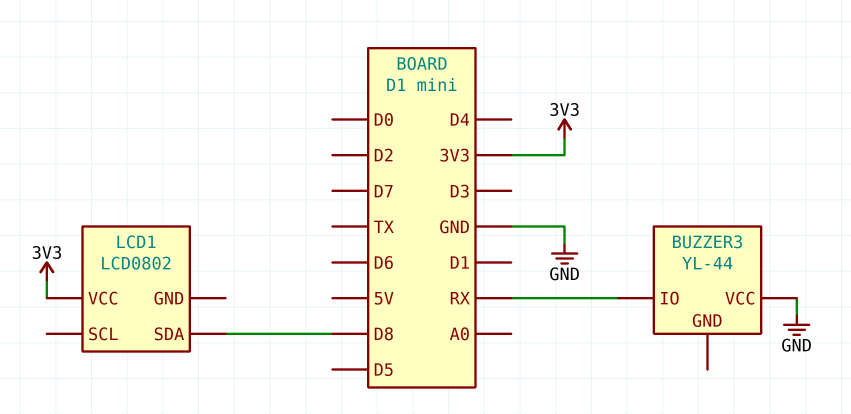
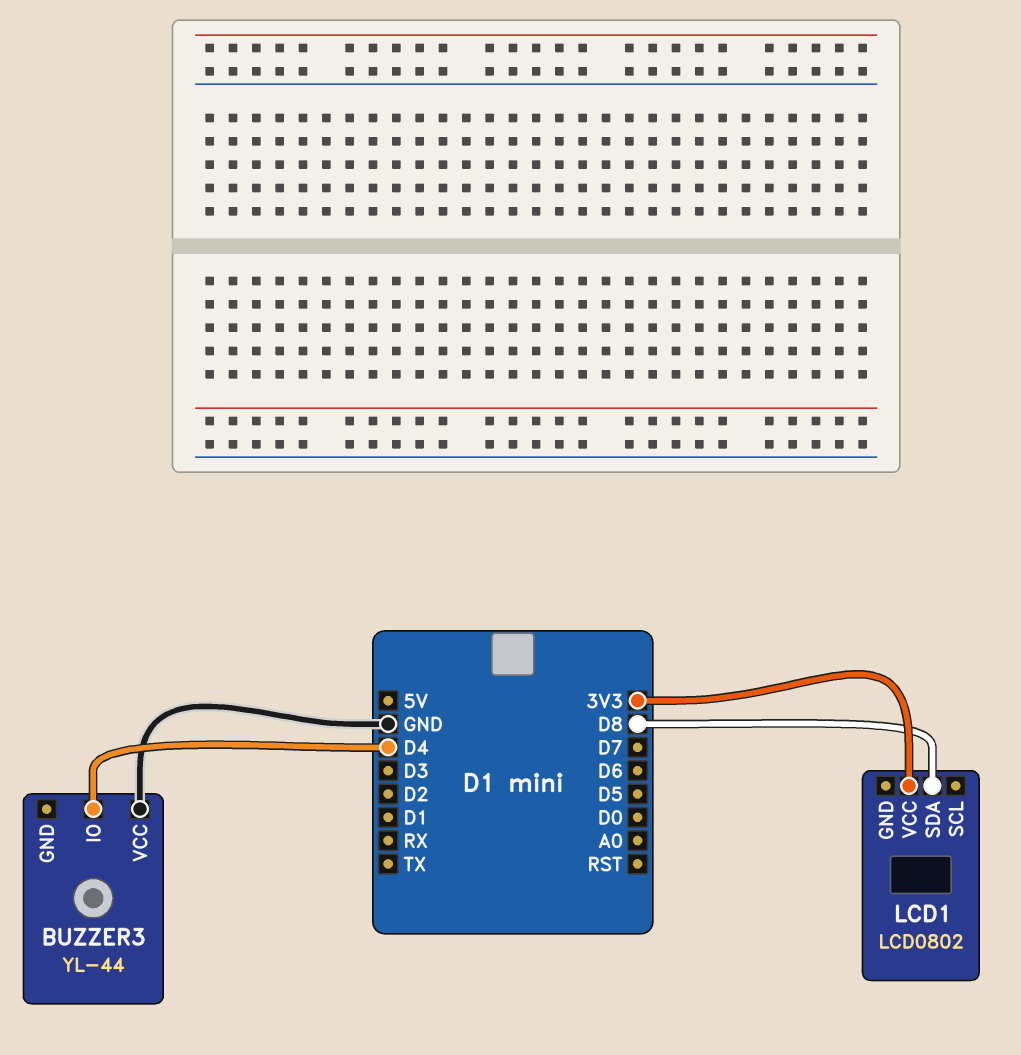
BUZZER3 pin IO: RX -> D4

